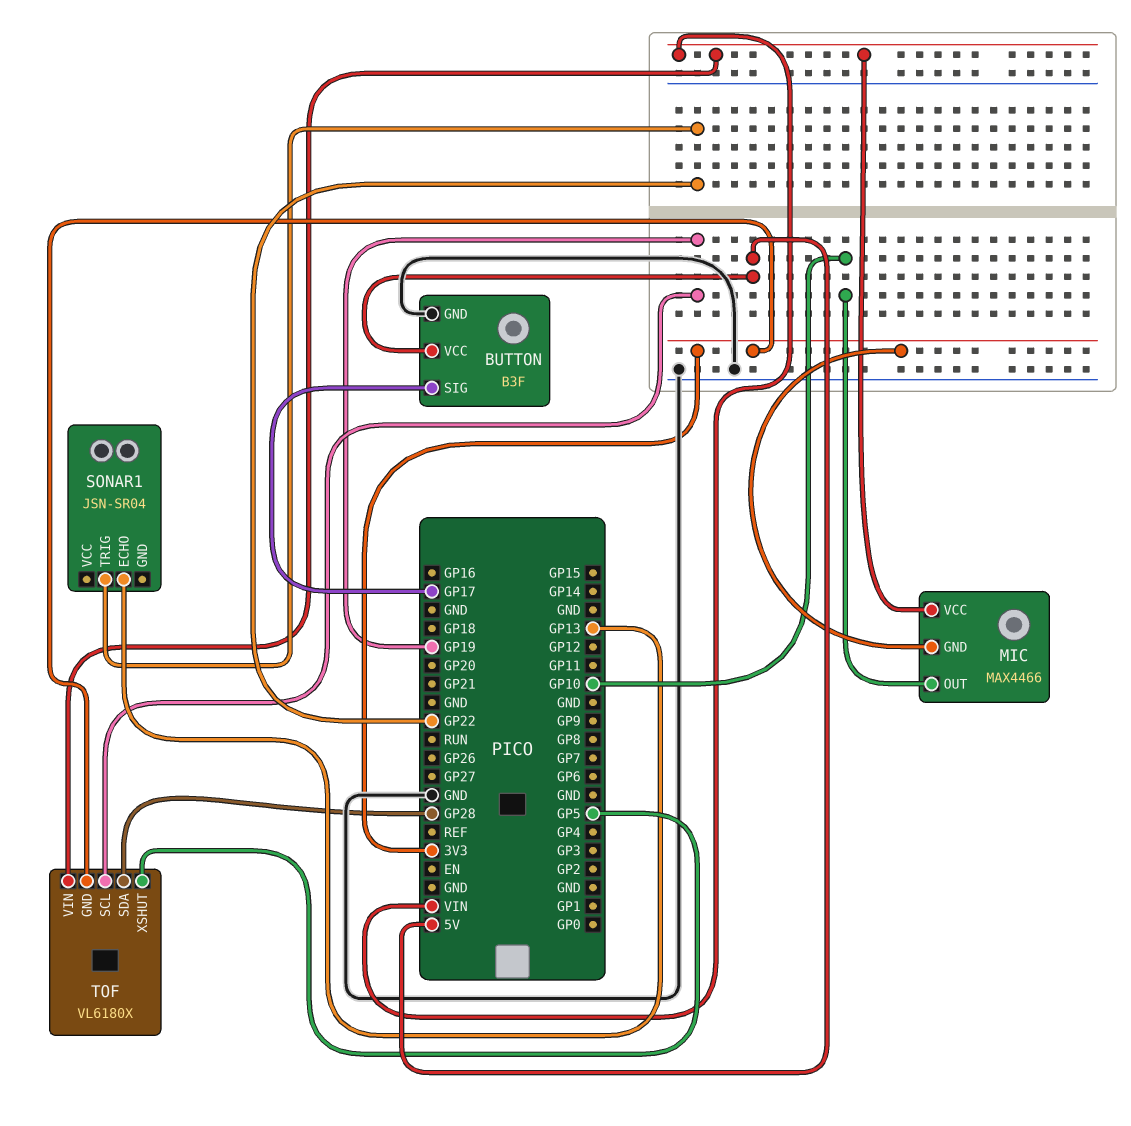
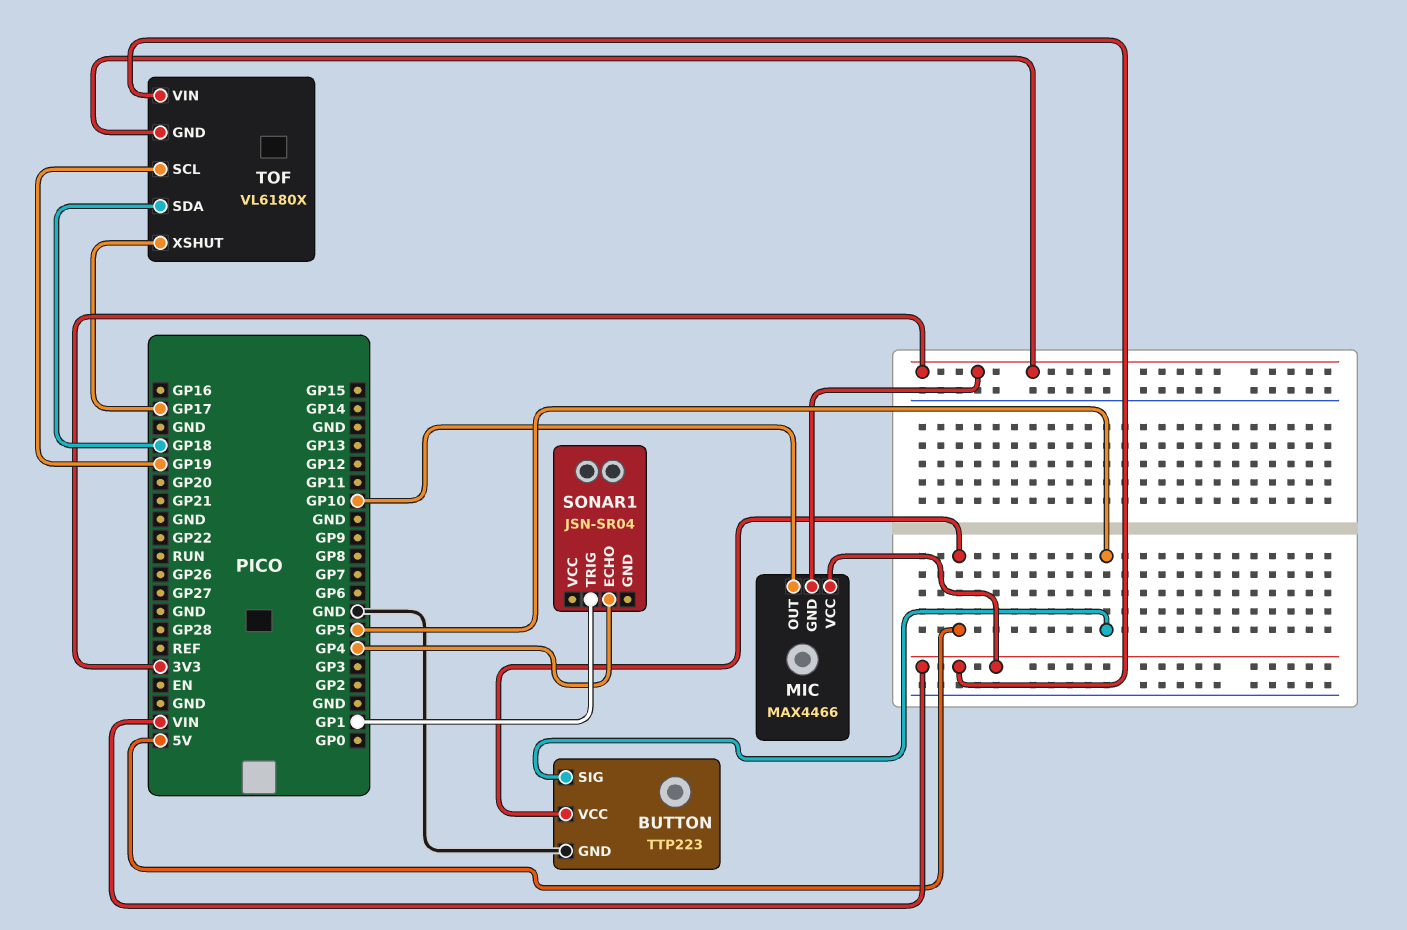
BUTTON: B3F -> TTP223
BUTTON pin SIG: GP17 -> GP5
SONAR1 pin ECHO: GP13 -> GP4
SONAR1 pin TRIG: GP22 -> GP1
TOF pin SDA: GP28 -> GP18
TOF pin XSHUT: GP5 -> GP17

